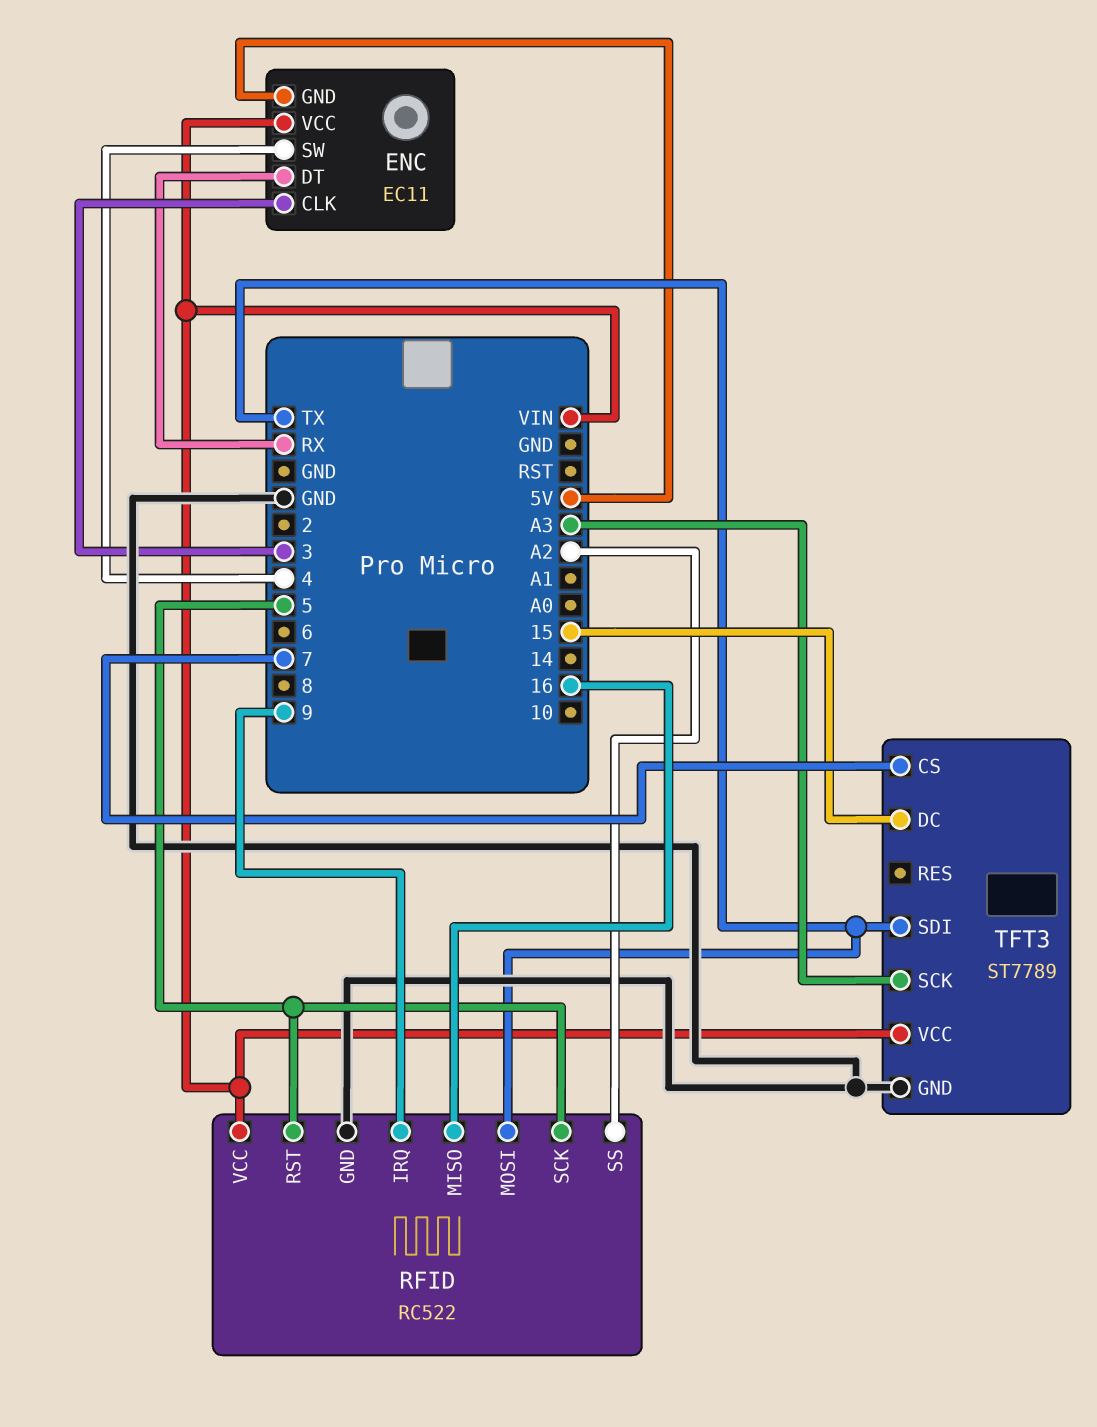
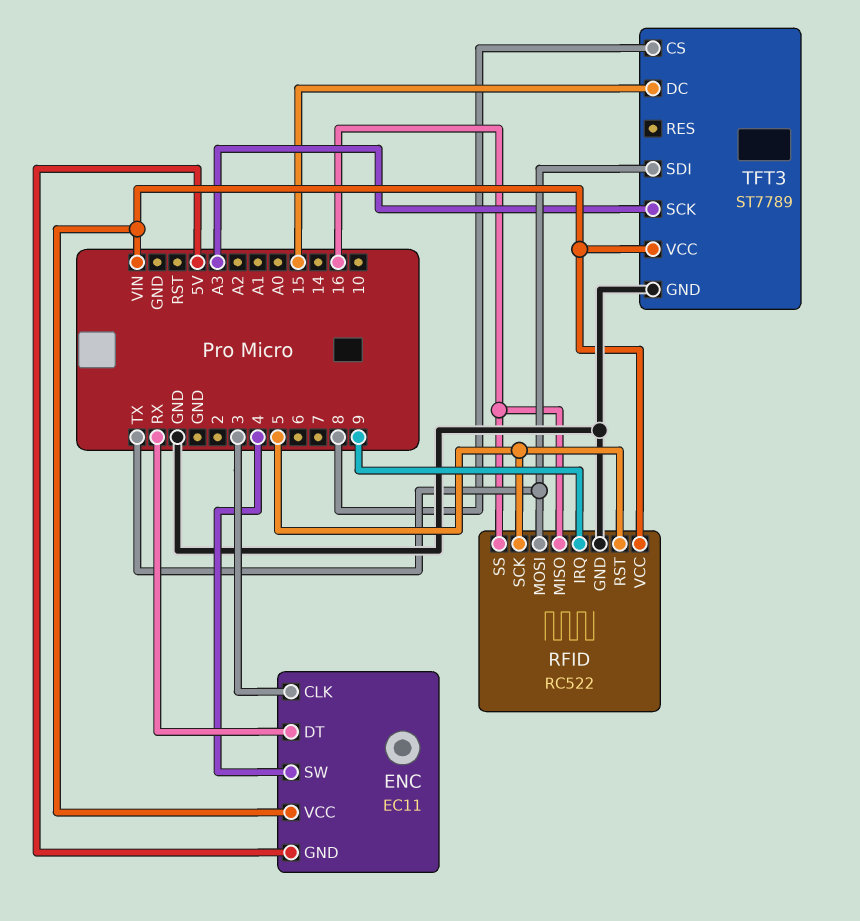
RFID pin SS: A2 -> 16
TFT3 pin CS: 7 -> 8

